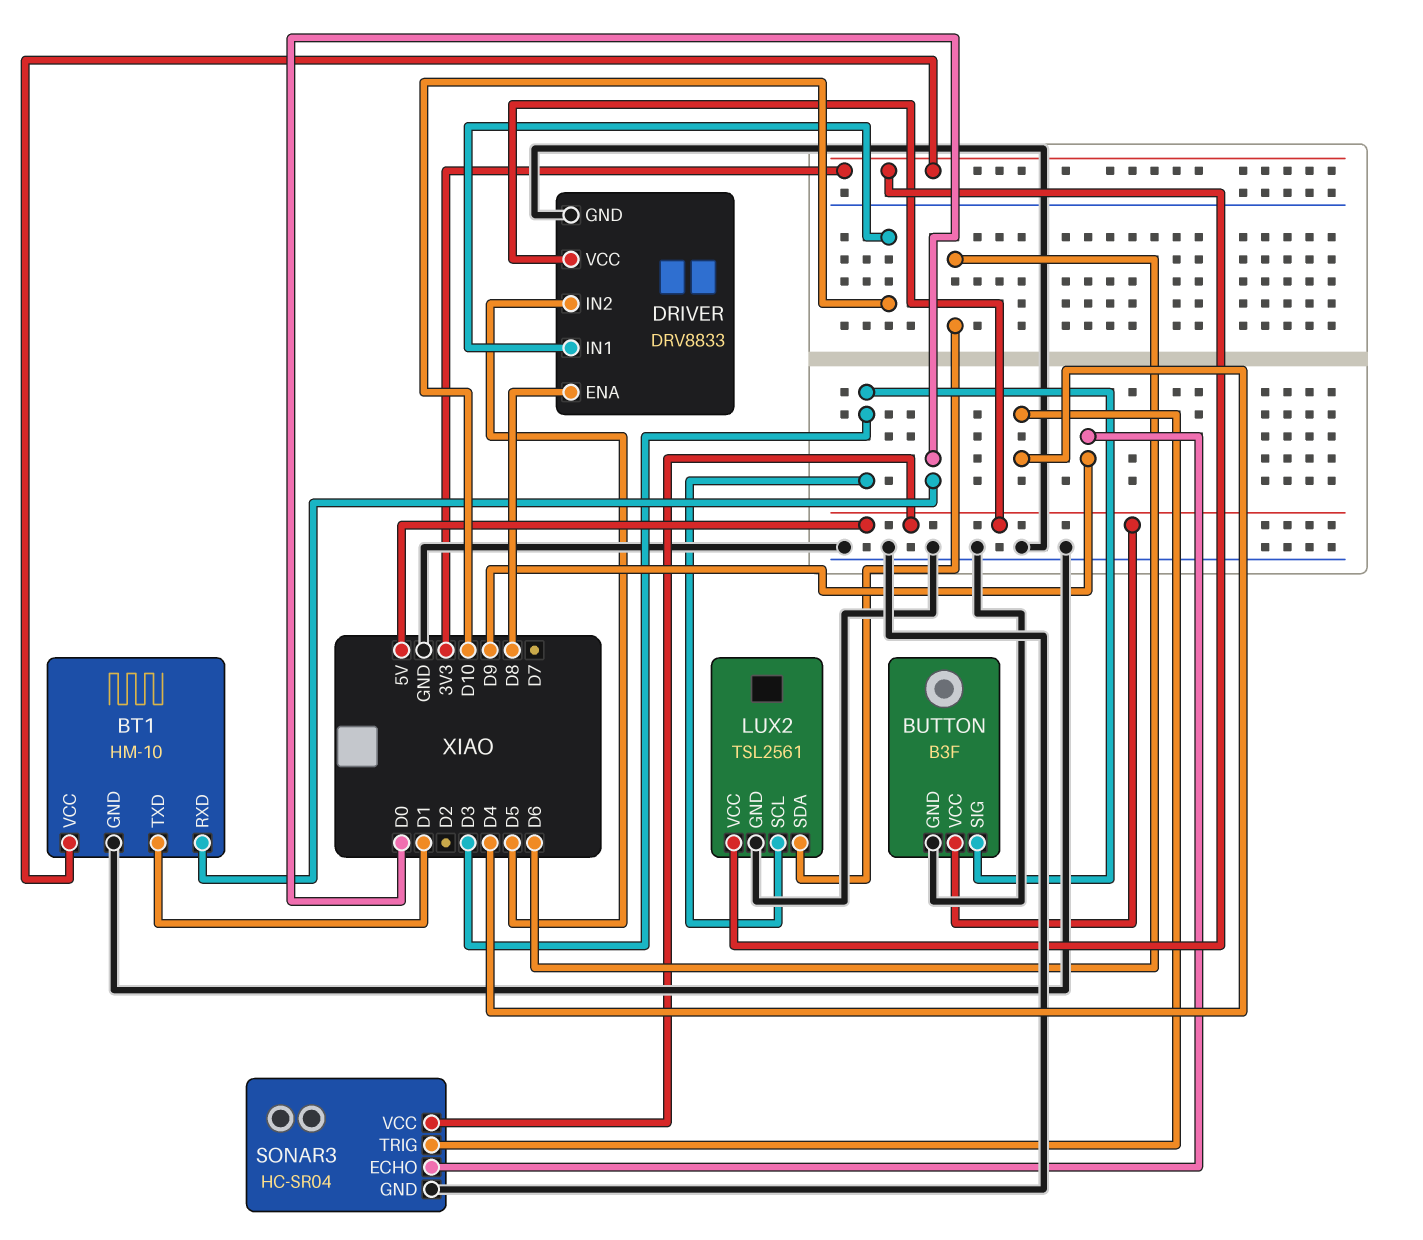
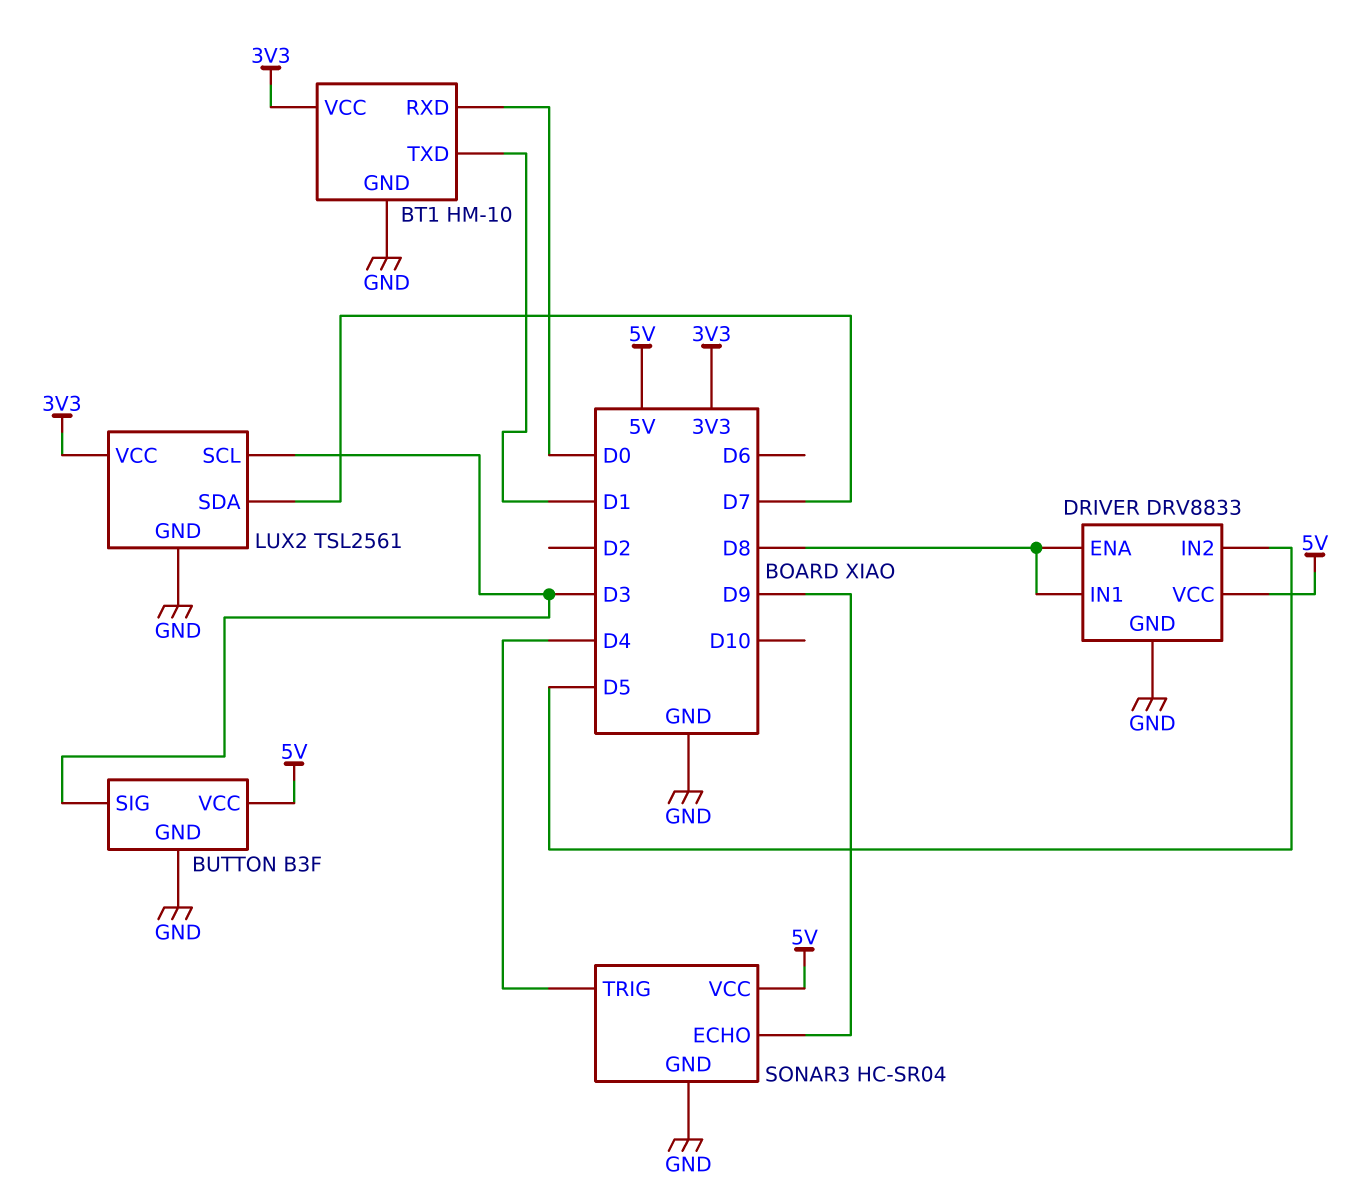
DRIVER pin IN1: D10 -> D8
LUX2 pin SDA: D6 -> D7

